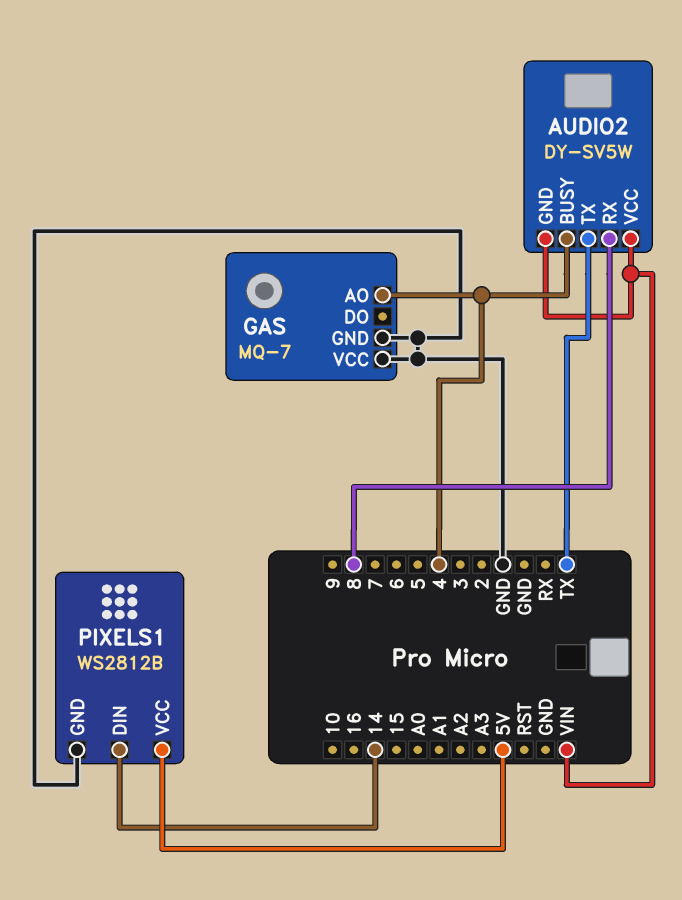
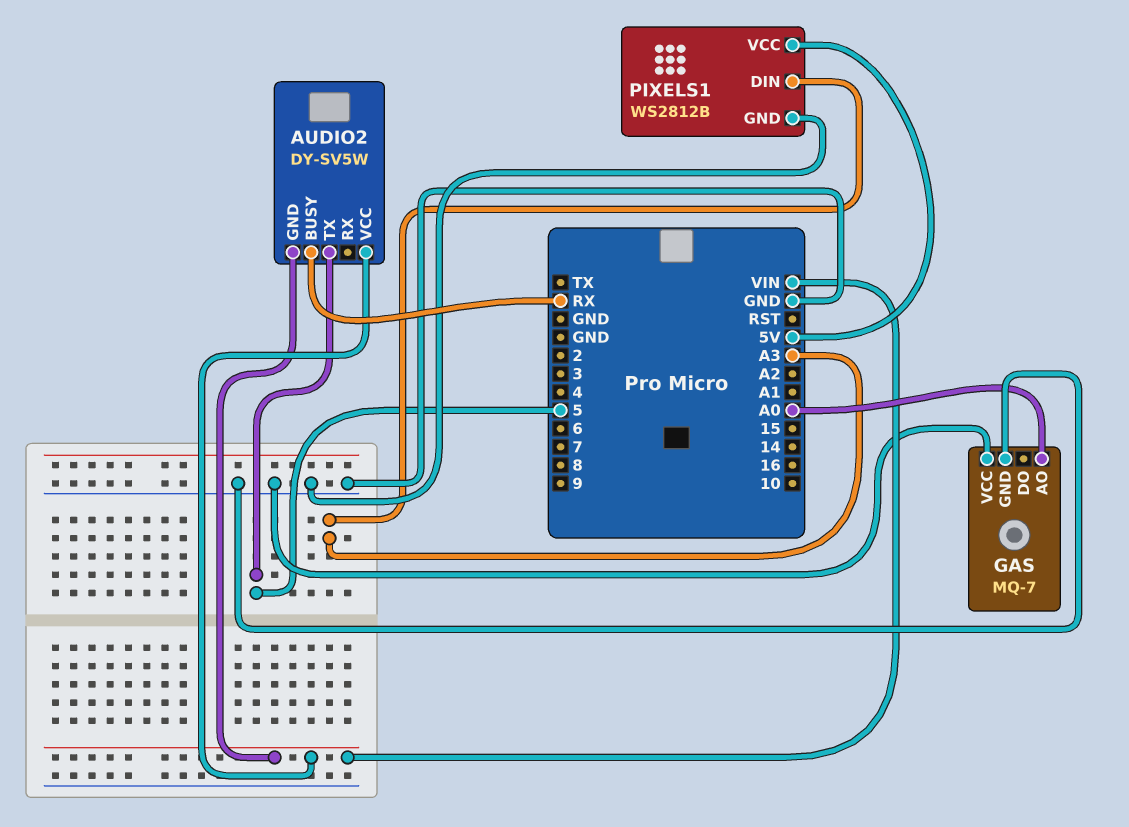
AUDIO2 pin BUSY: 4 -> RX
AUDIO2 pin RX: 8 -> none
AUDIO2 pin TX: TX -> 5
GAS pin AO: 4 -> A0
PIXELS1 pin DIN: 14 -> A3

